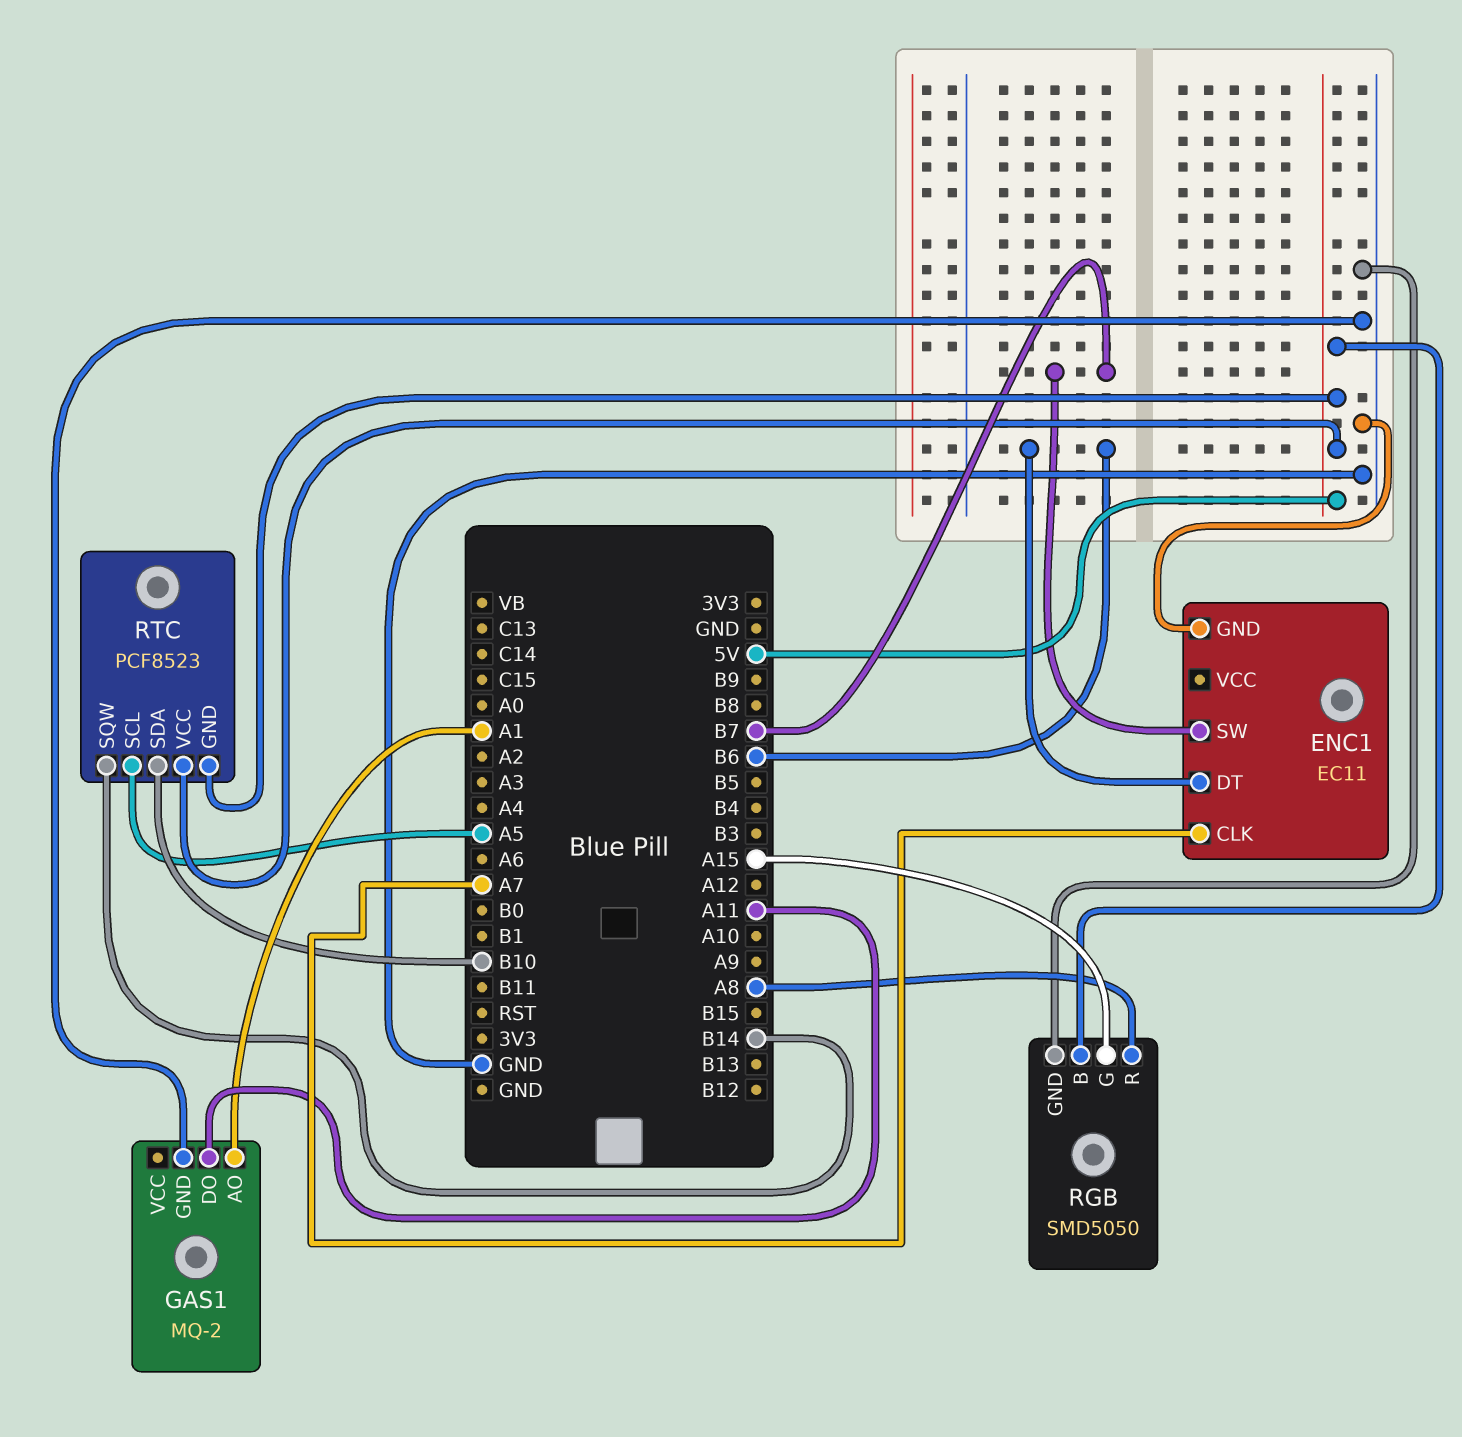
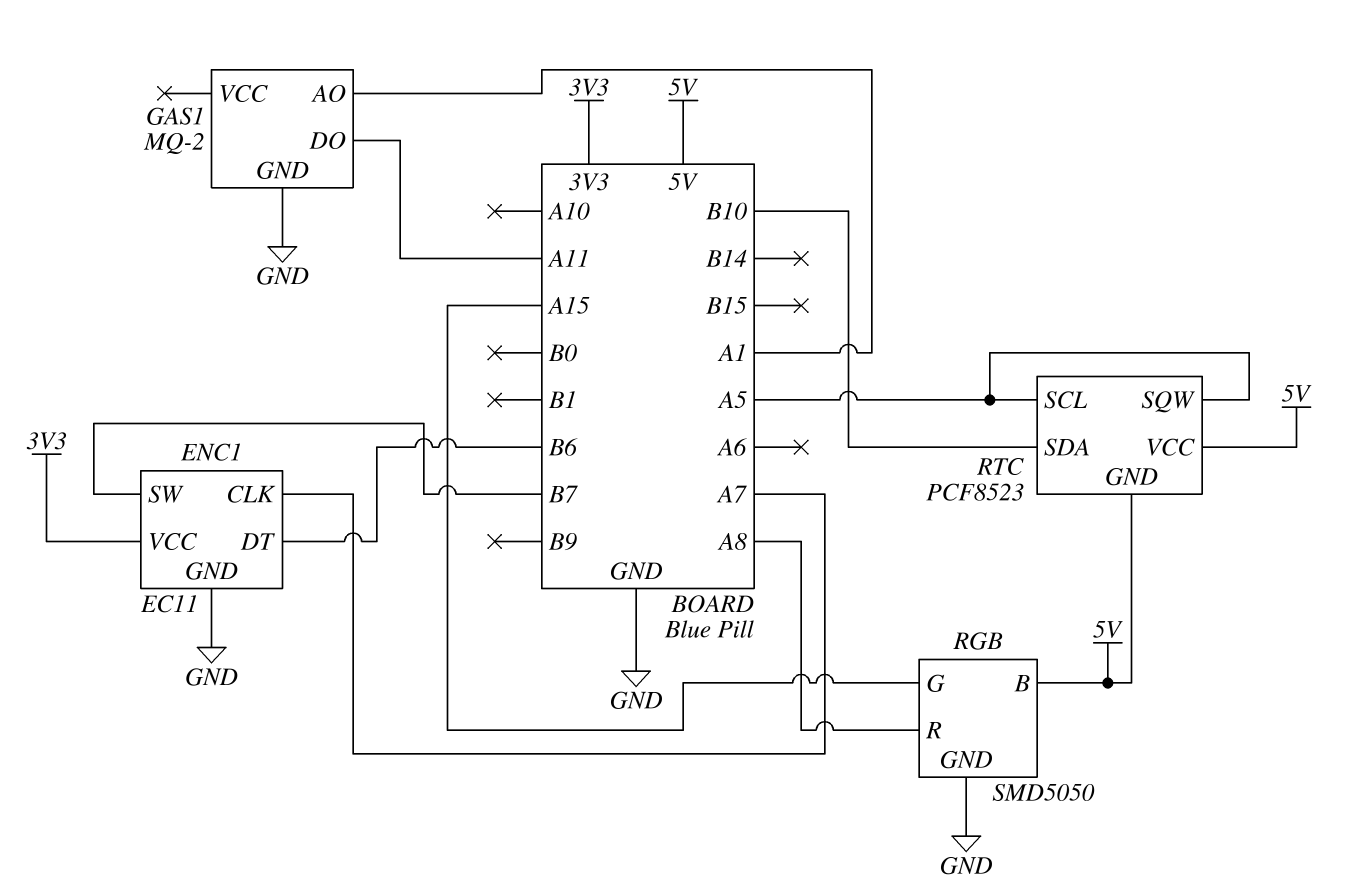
ENC1 pin VCC: none -> 3V3
RTC pin SQW: B14 -> A5

